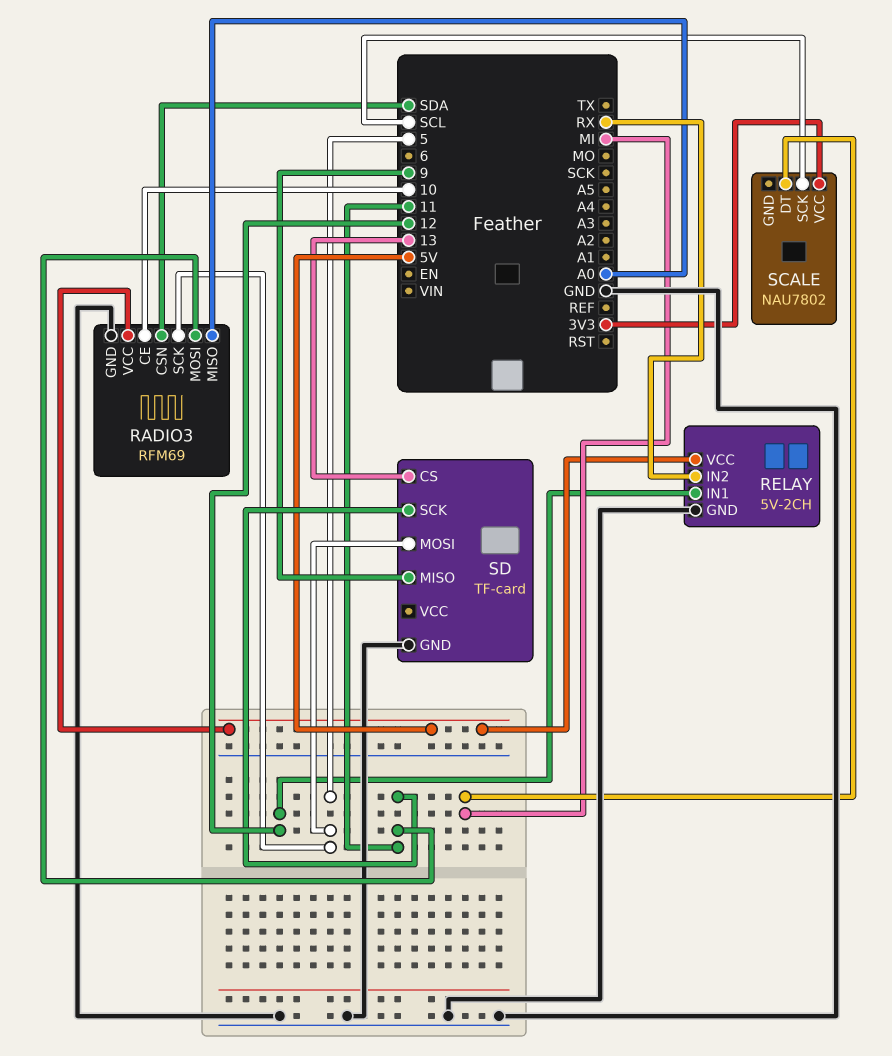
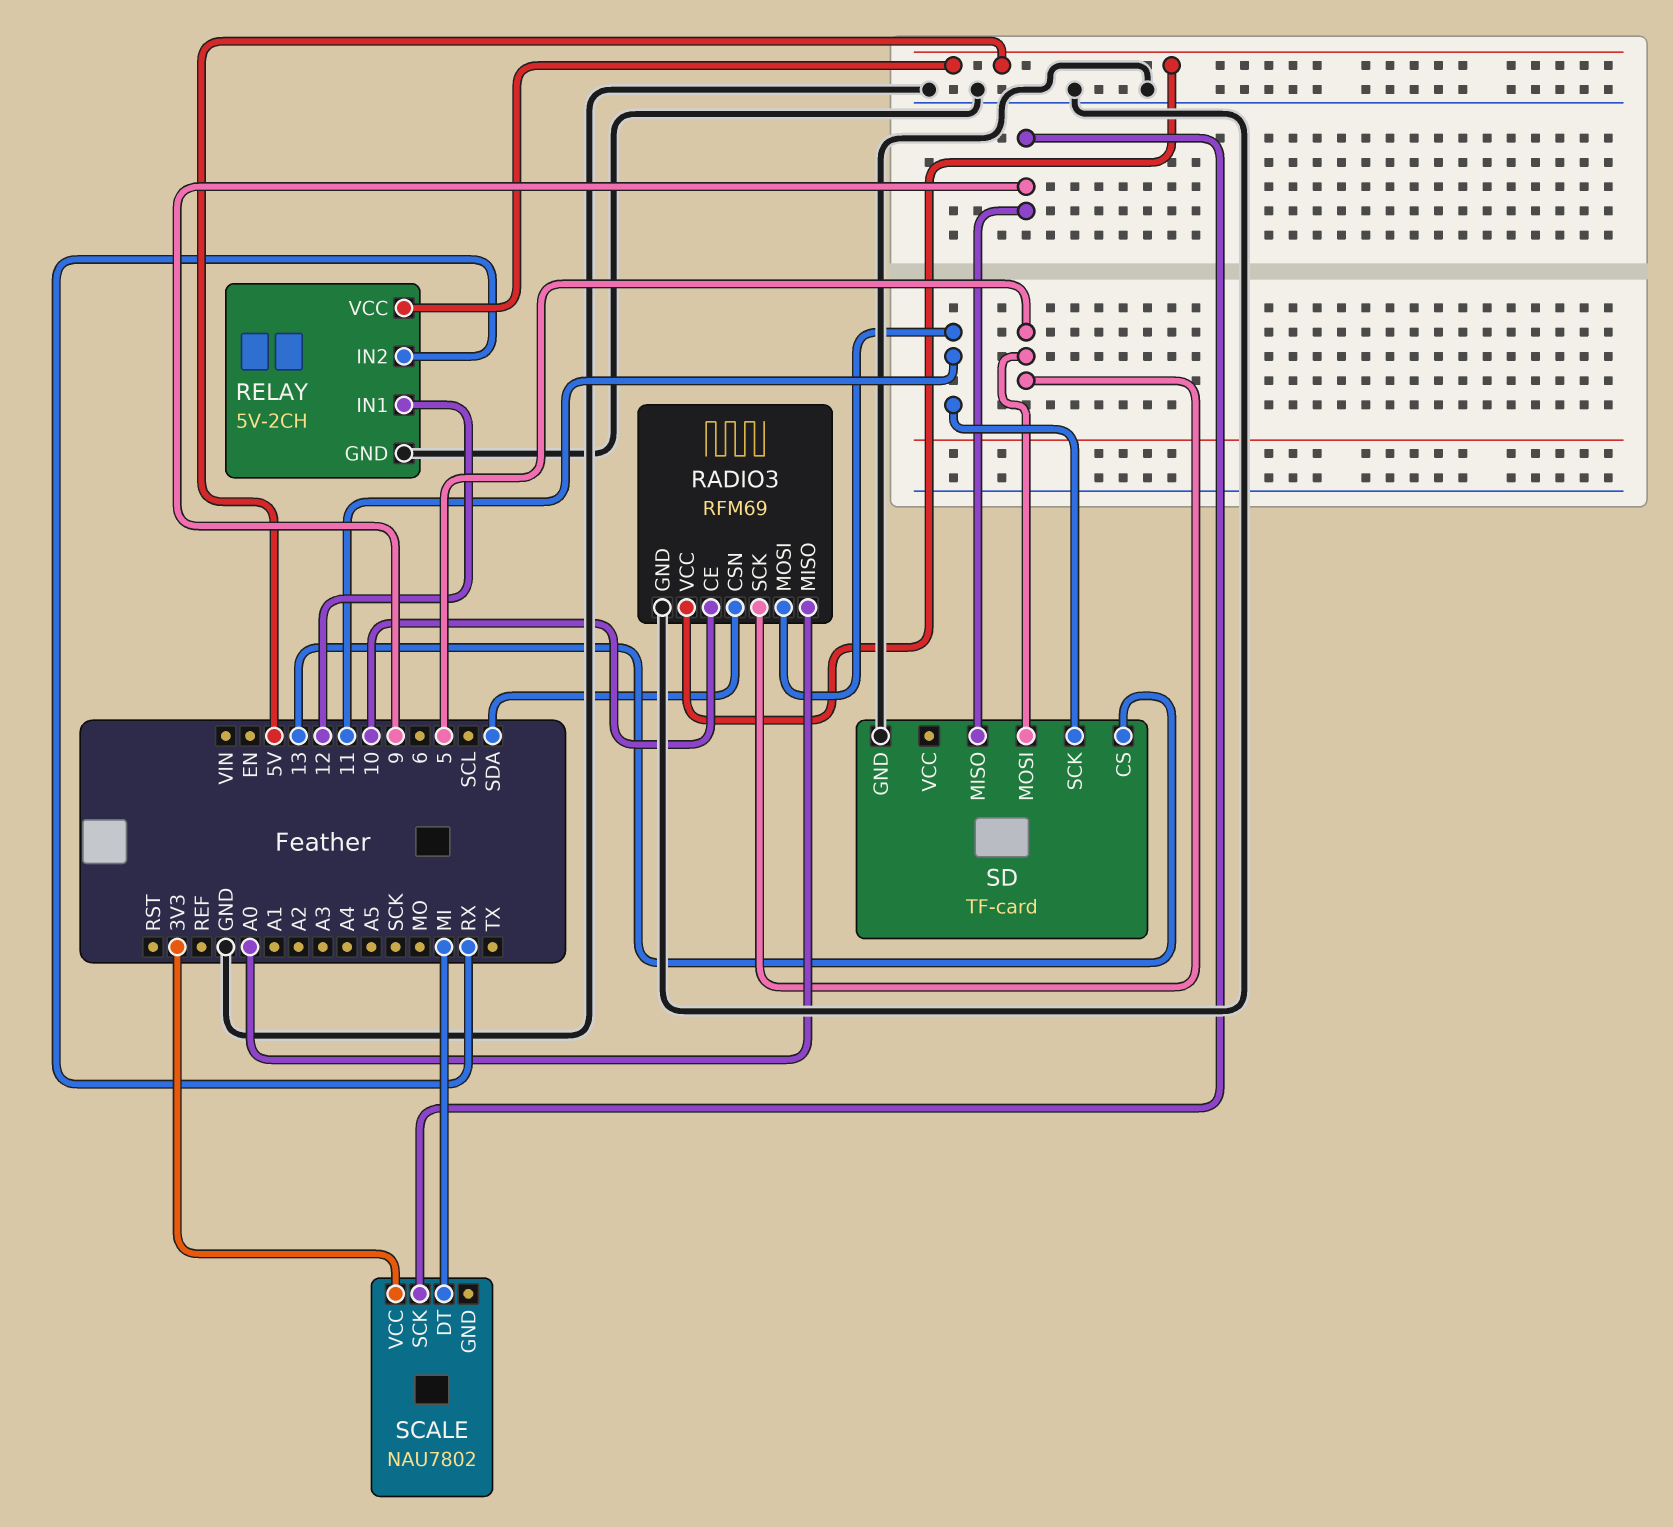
SCALE pin SCK: SCL -> 9

